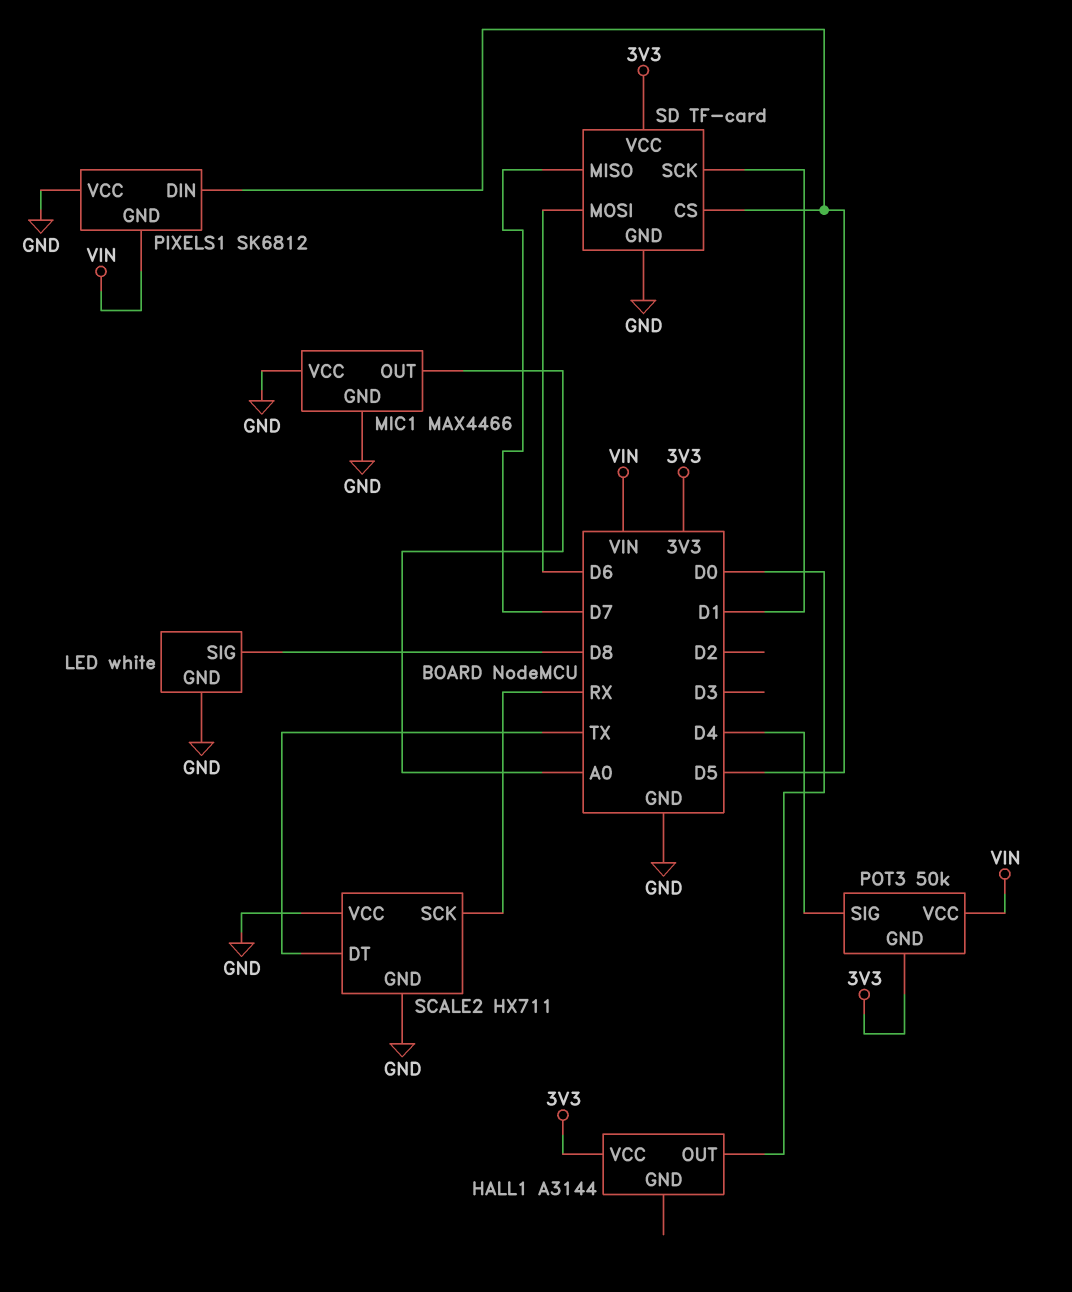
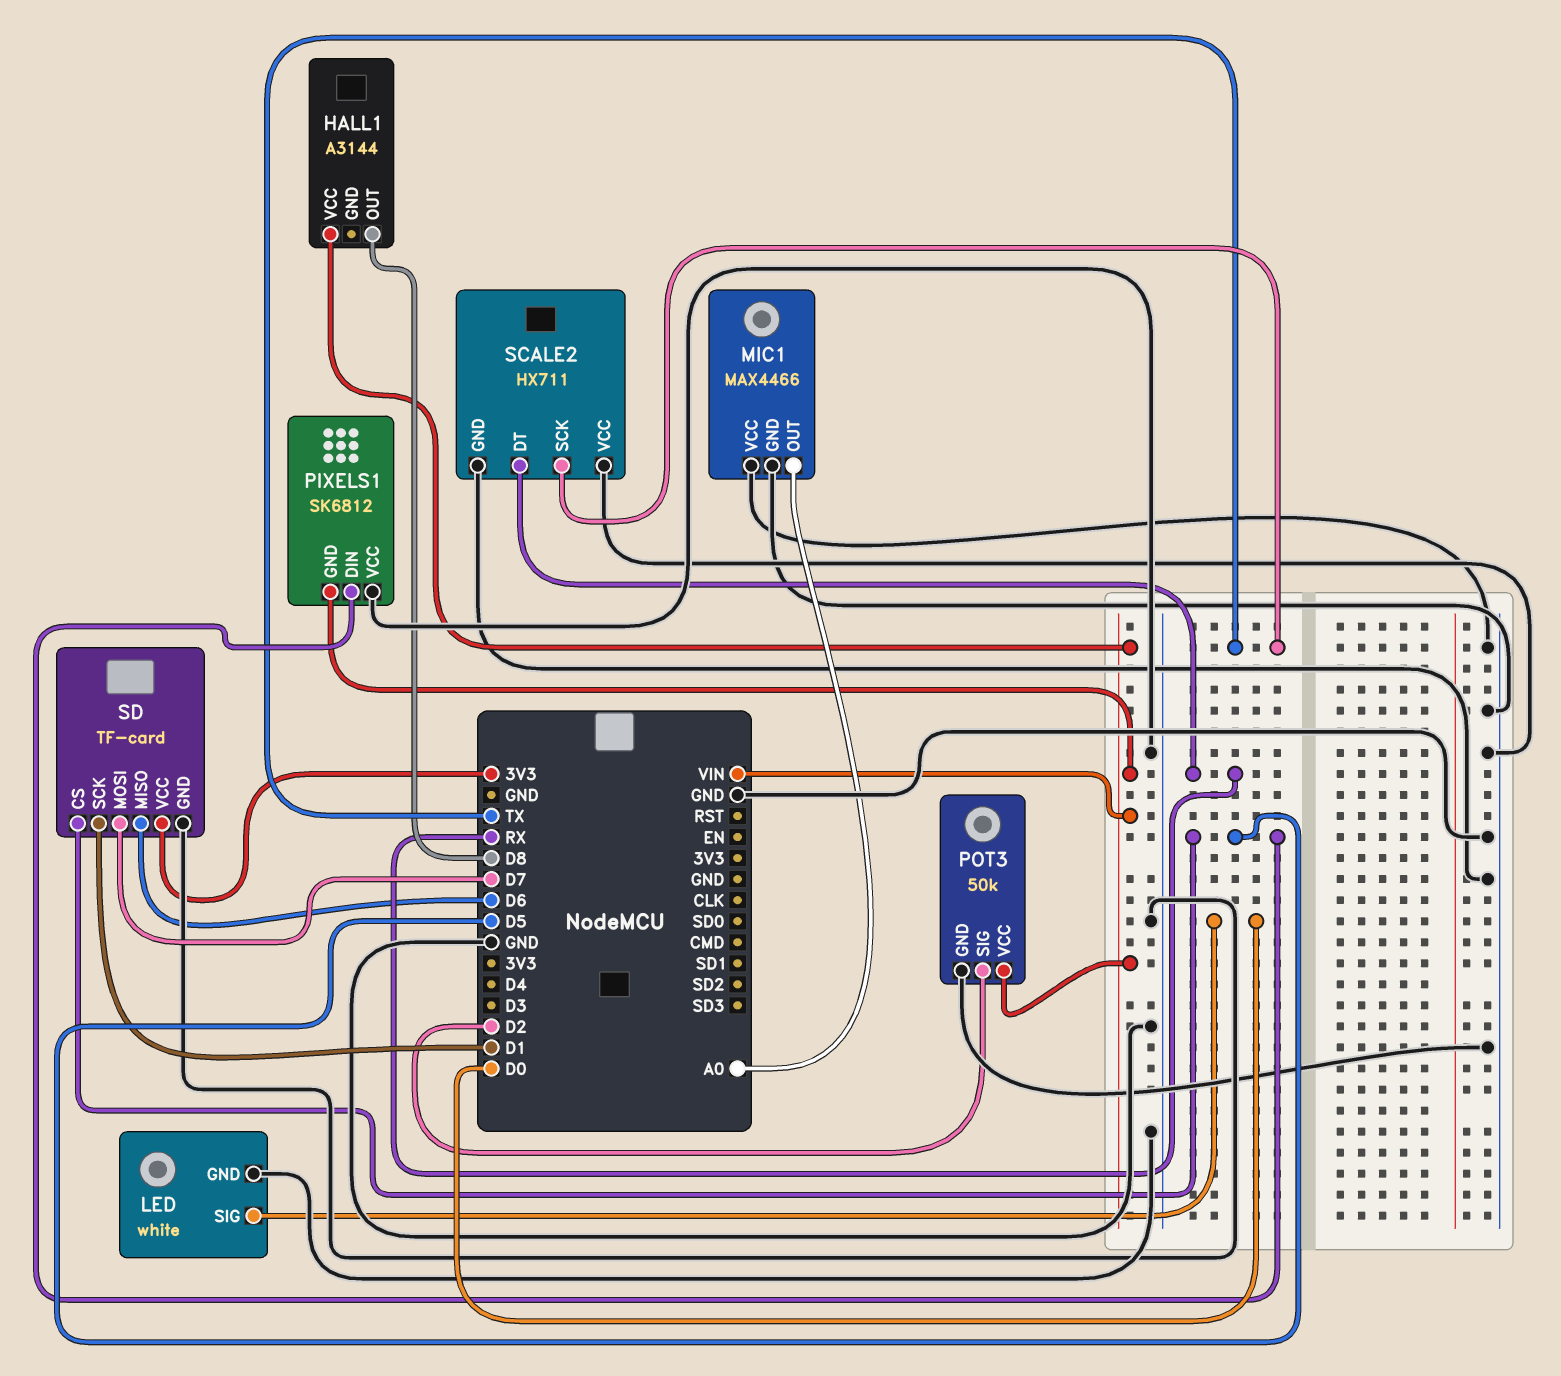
HALL1 pin OUT: D0 -> D8
HALL1 pin VCC: 3V3 -> VIN
LED pin SIG: D8 -> D0
POT3 pin GND: 3V3 -> GND
POT3 pin SIG: D4 -> D2
SCALE2 pin DT: TX -> RX
SCALE2 pin SCK: RX -> TX
SD pin MISO: D7 -> D6
SD pin MOSI: D6 -> D7

